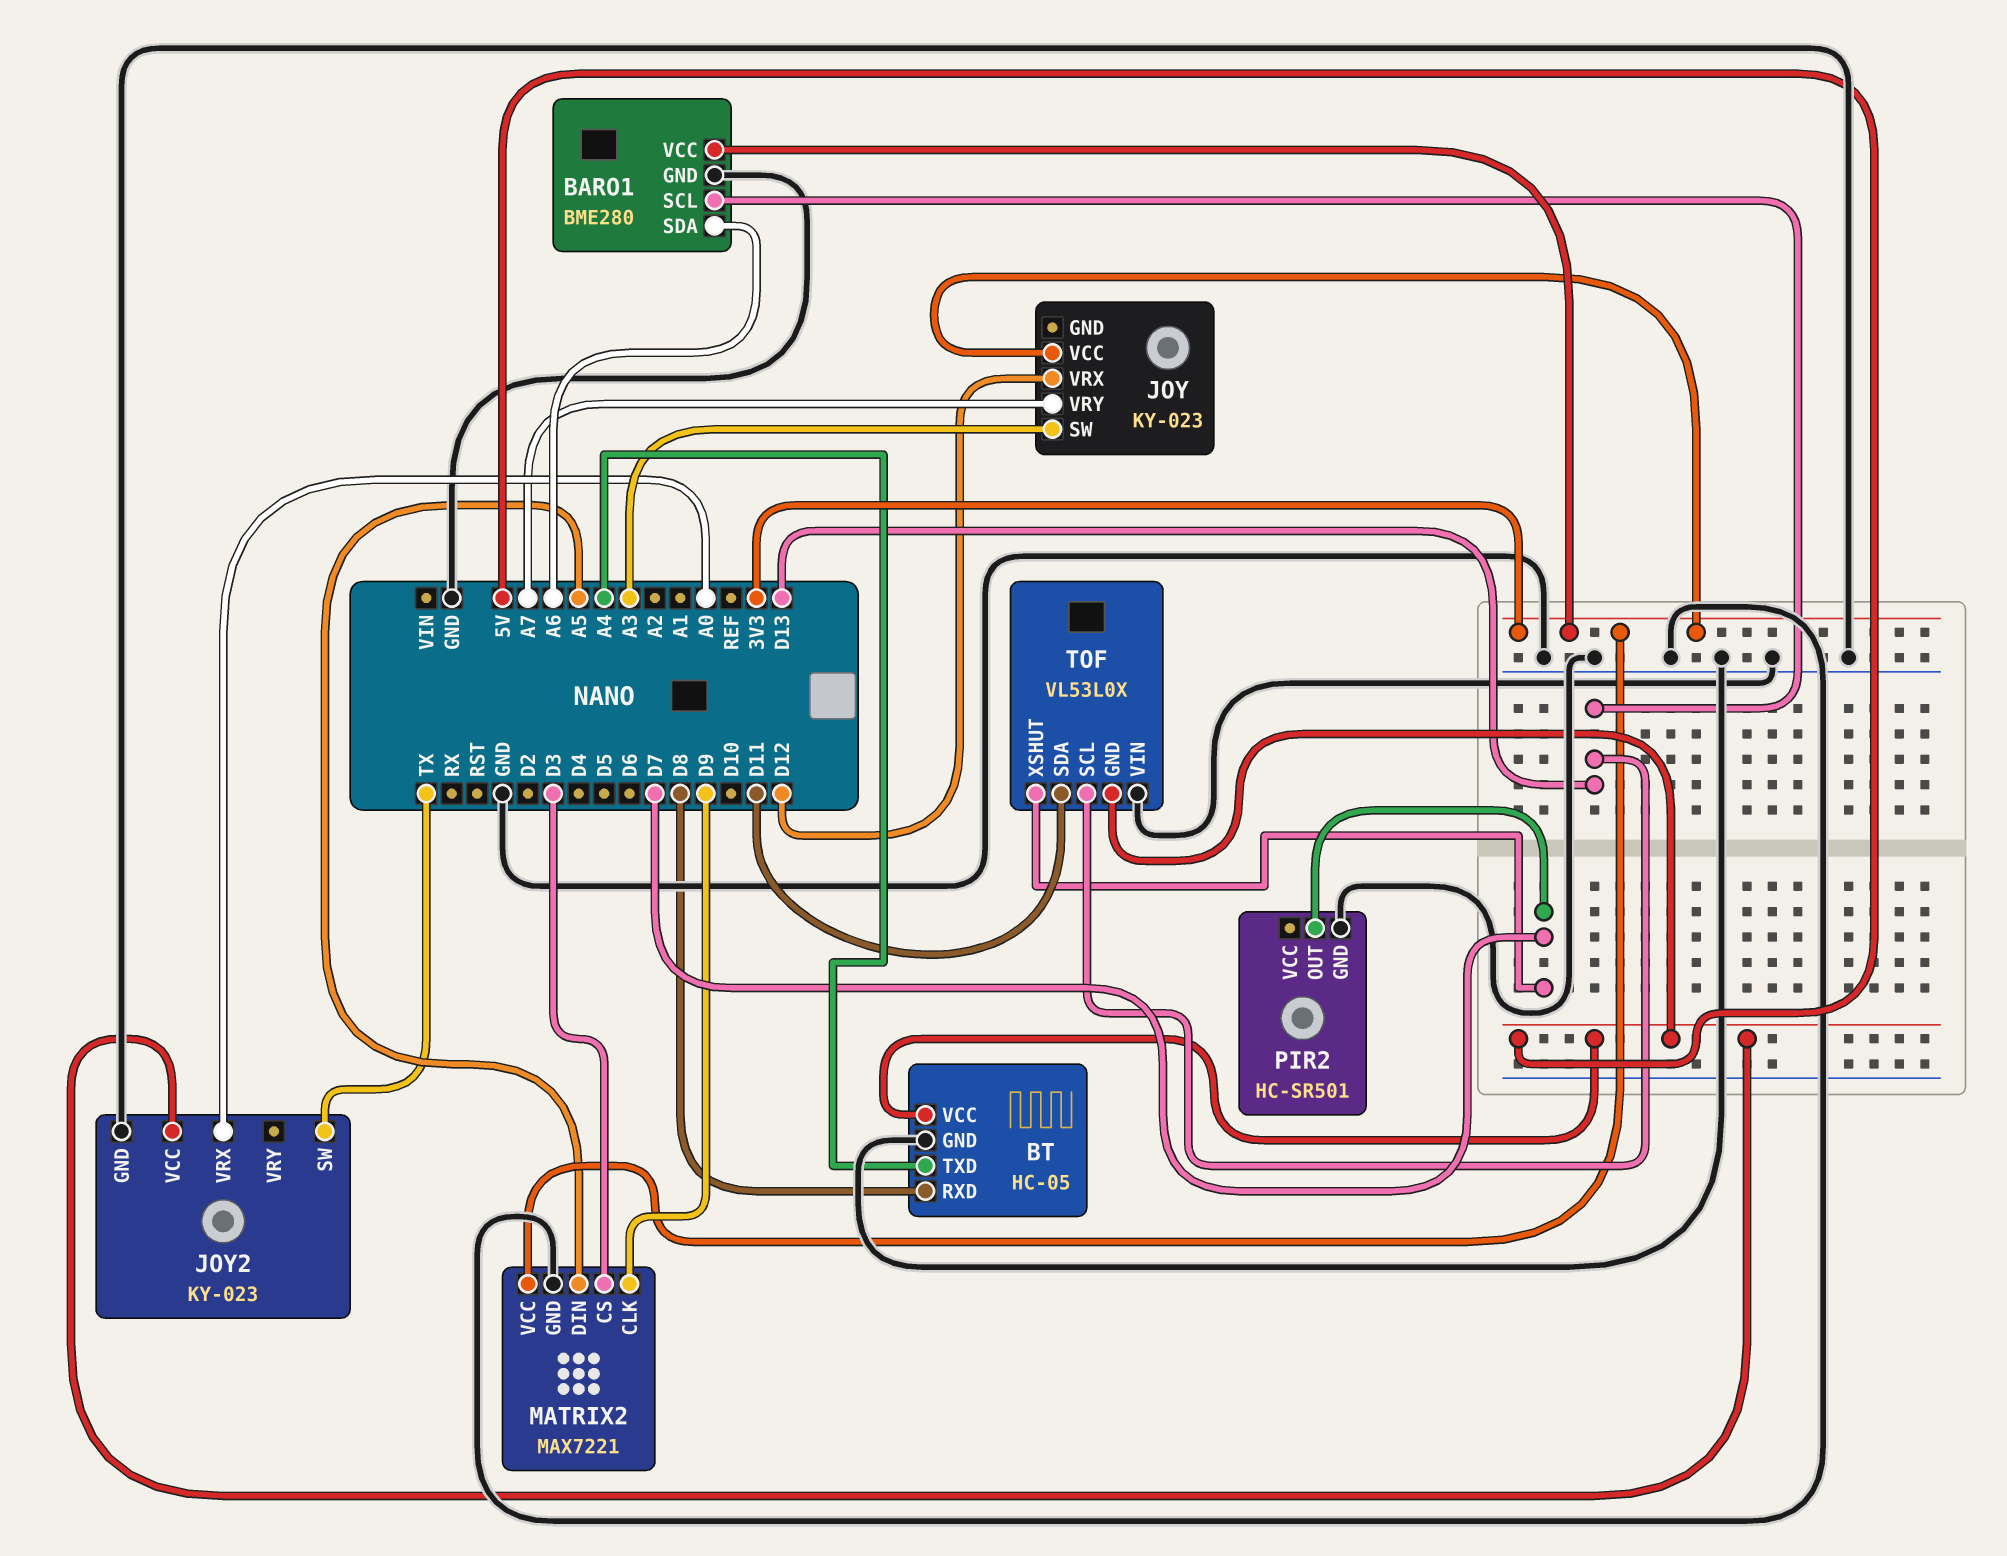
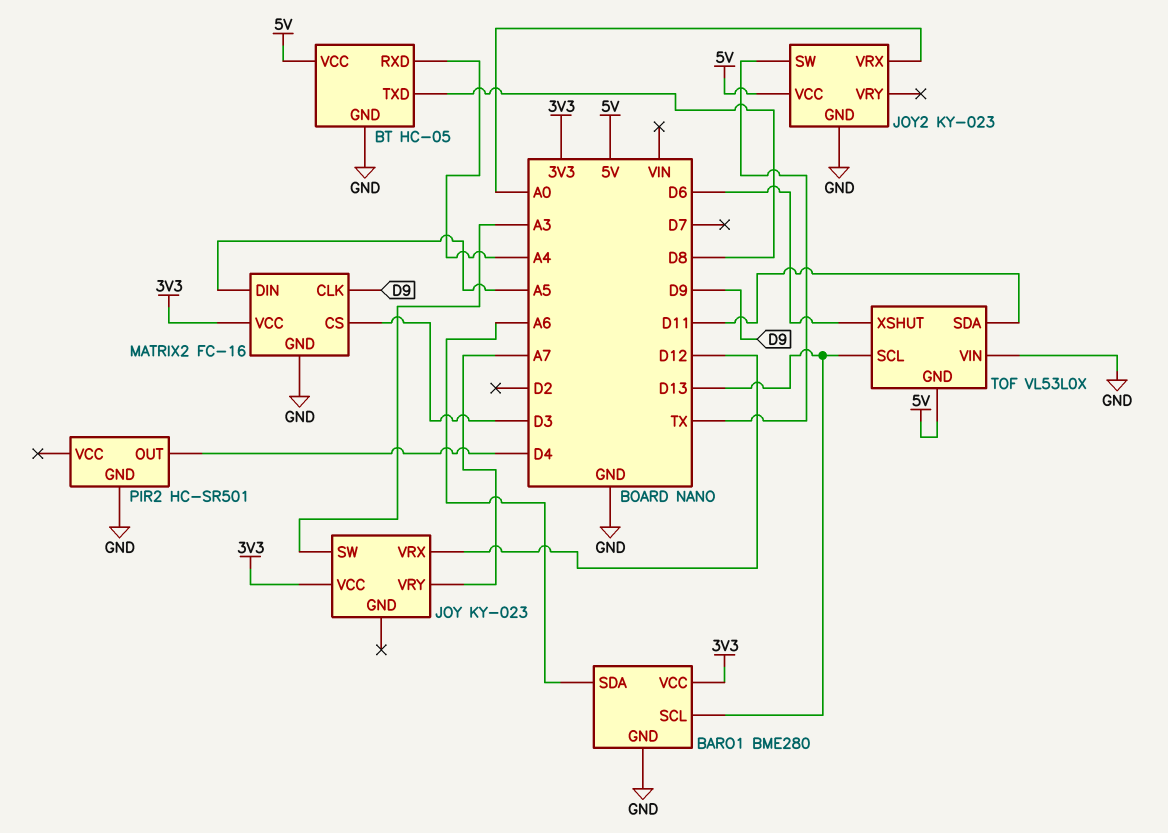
BT pin RXD: D8 -> A4
BT pin TXD: A4 -> D8
MATRIX2: MAX7221 -> FC-16
PIR2 pin OUT: D7 -> D4
TOF pin XSHUT: D7 -> D6

